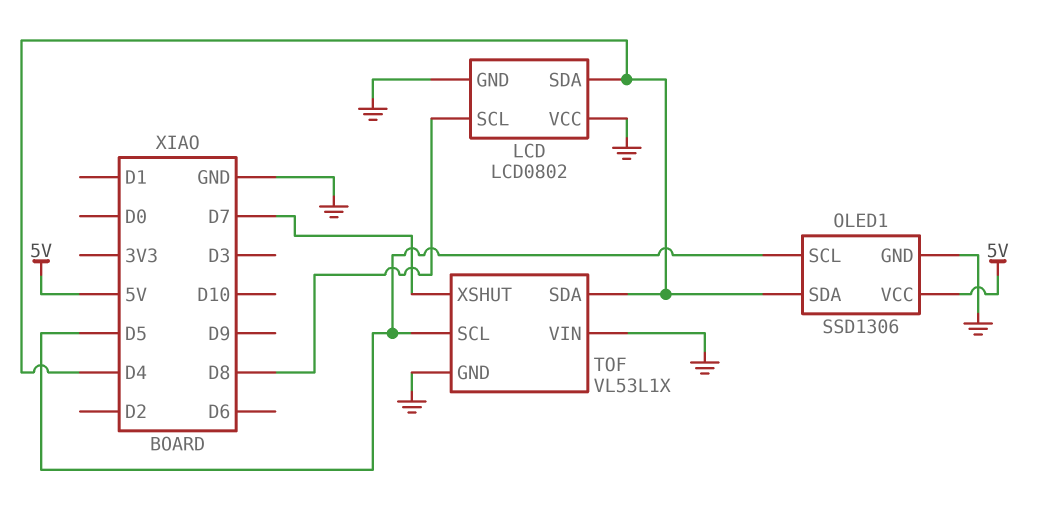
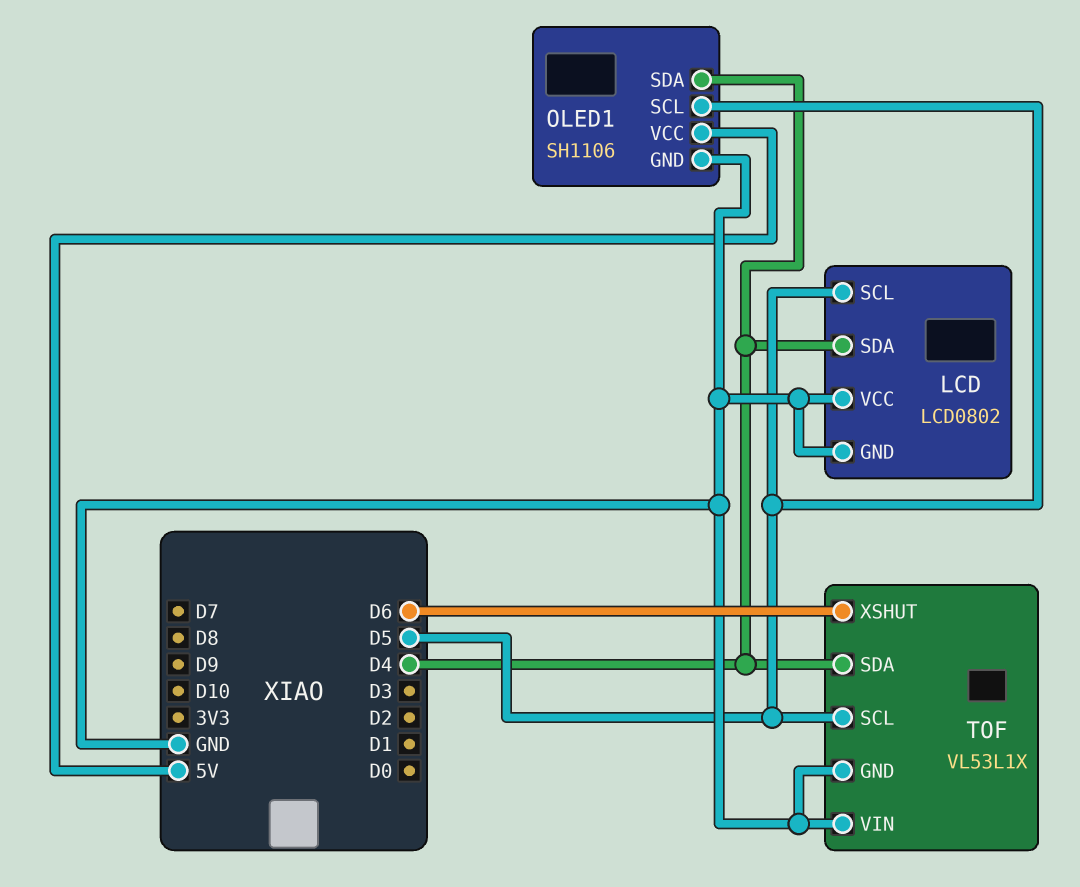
LCD pin SCL: D8 -> D5
OLED1: SSD1306 -> SH1106
TOF pin XSHUT: D7 -> D6

